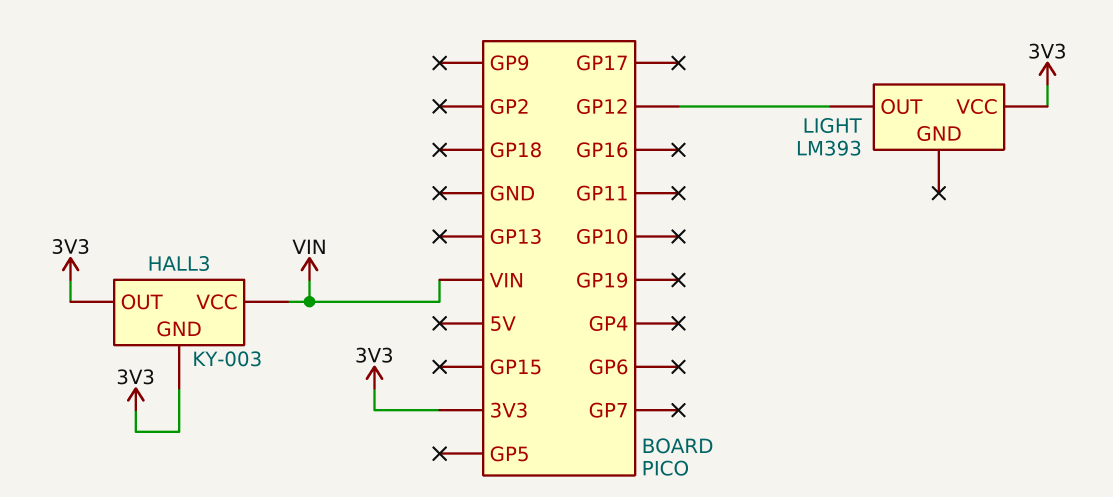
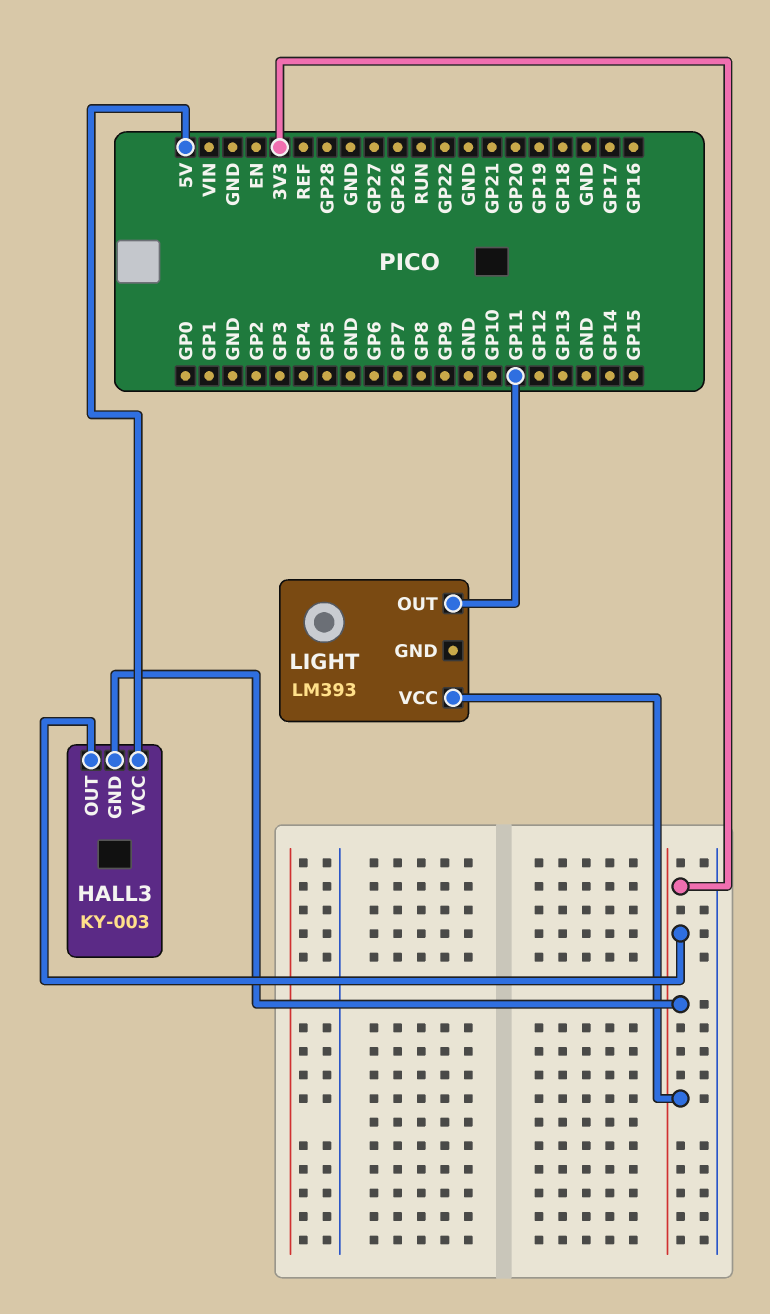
HALL3 pin VCC: VIN -> 5V
LIGHT pin OUT: GP12 -> GP11

